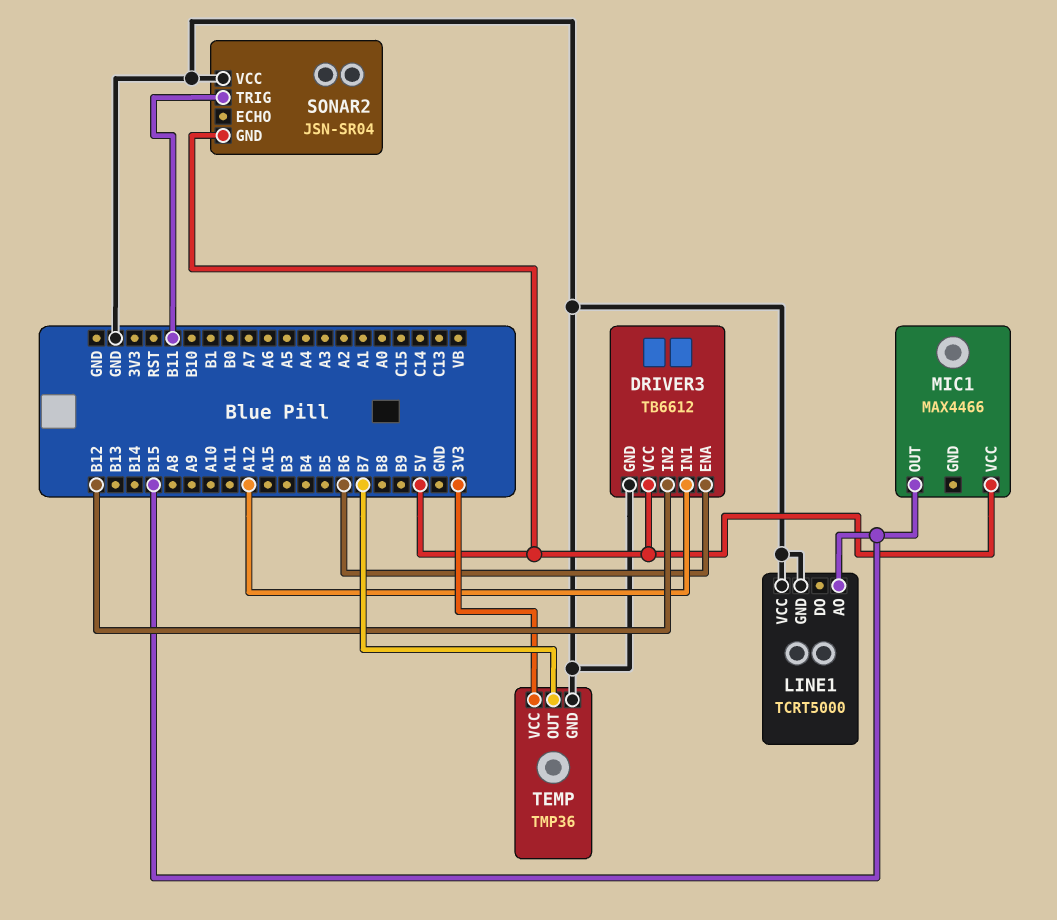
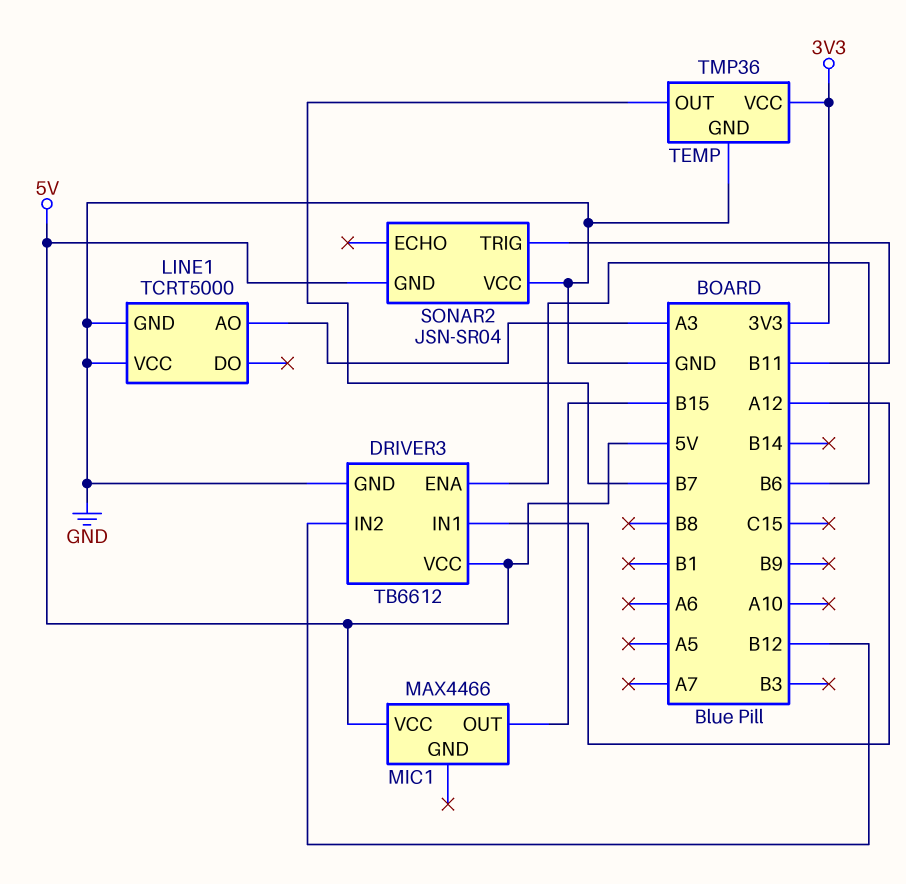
LINE1 pin AO: B15 -> A3

